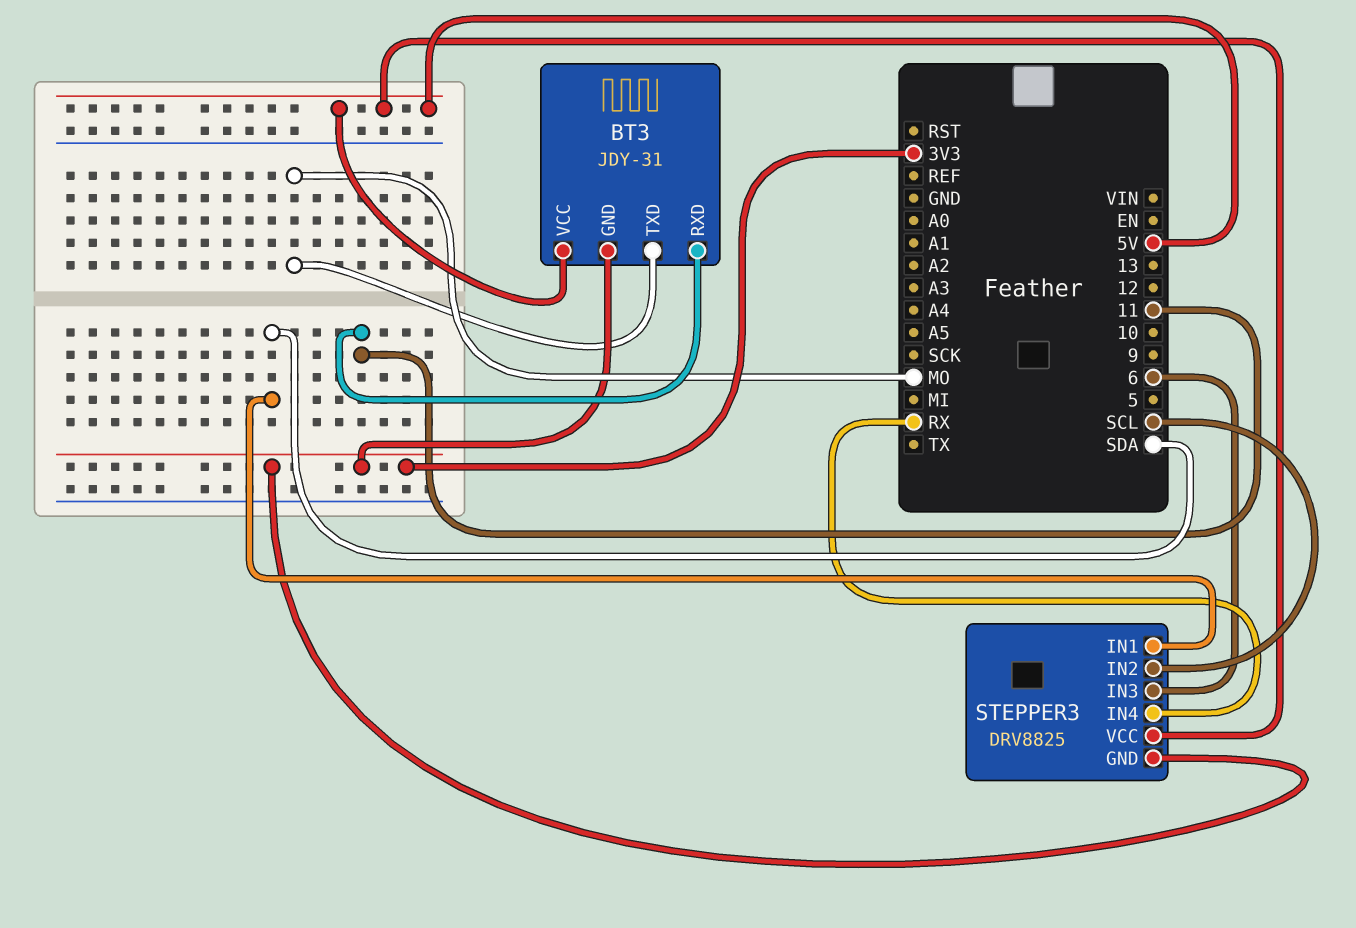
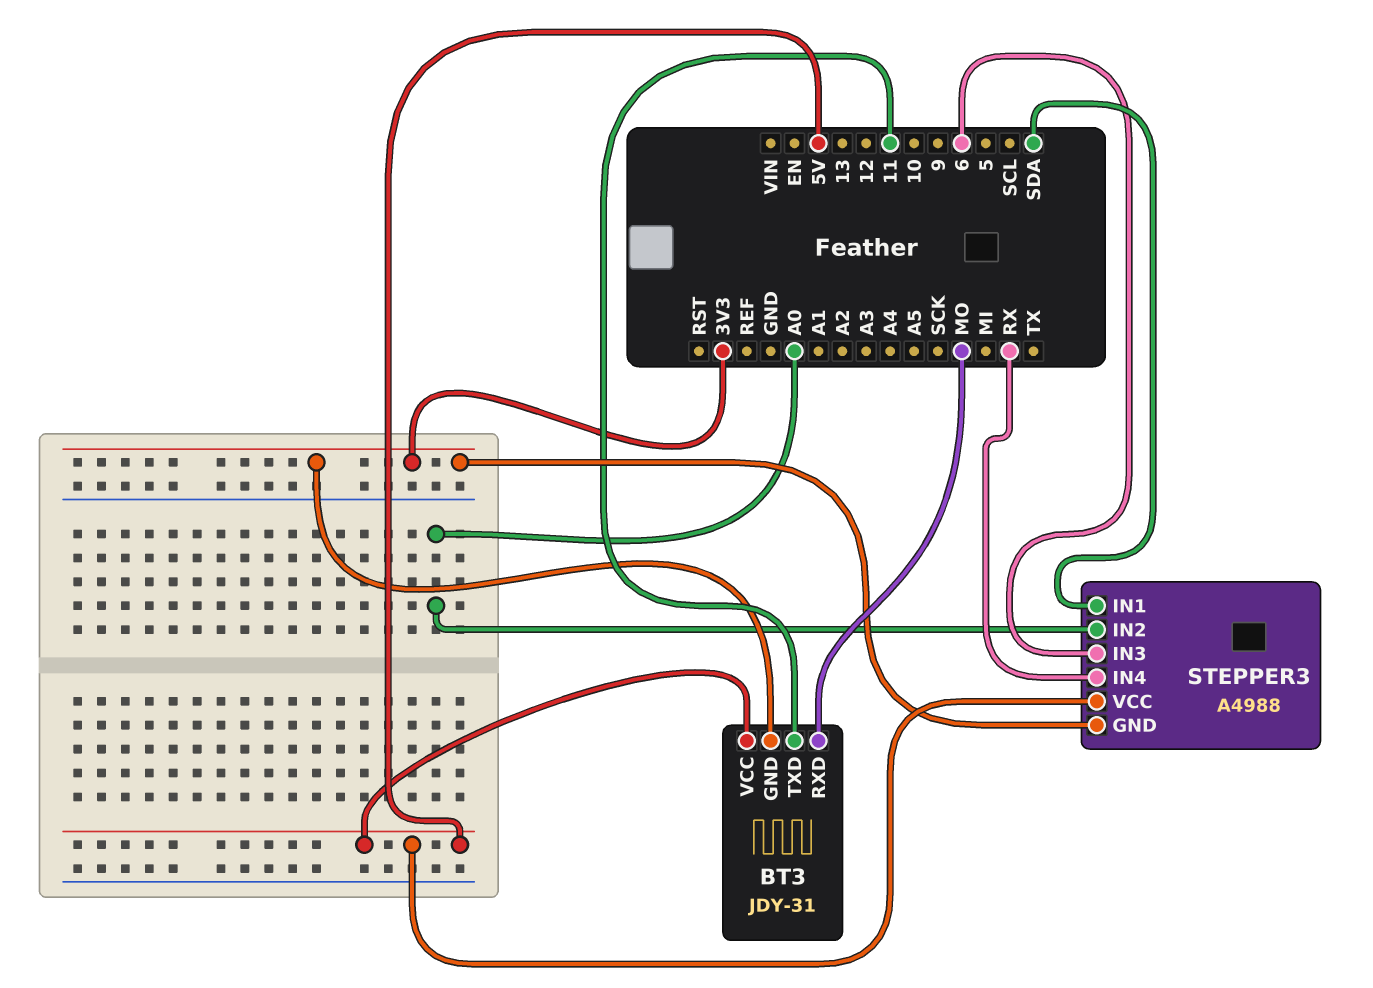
BT3 pin RXD: 11 -> MO
BT3 pin TXD: MO -> 11
STEPPER3: DRV8825 -> A4988
STEPPER3 pin IN2: SCL -> A0

